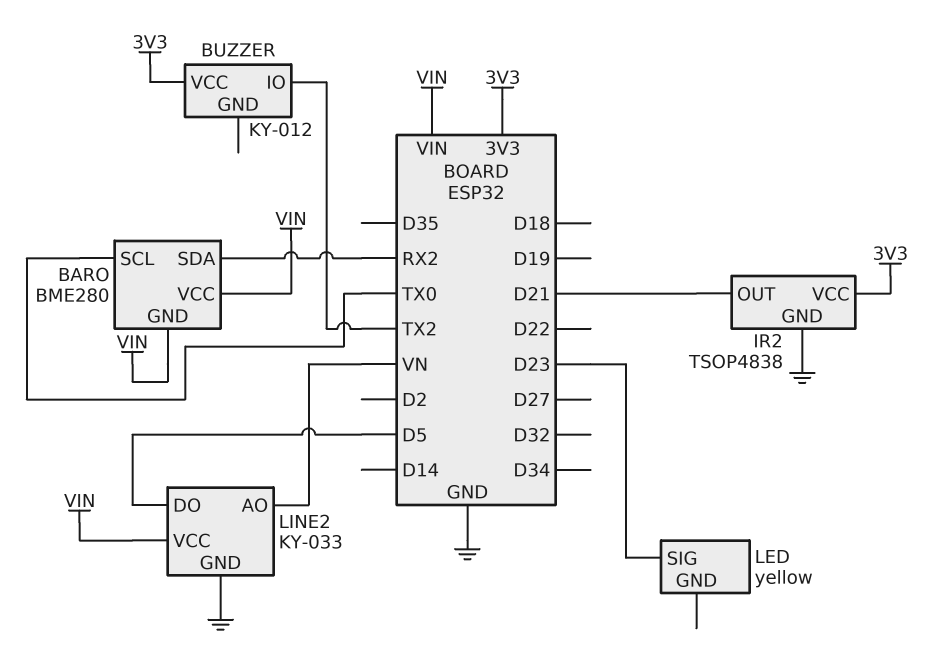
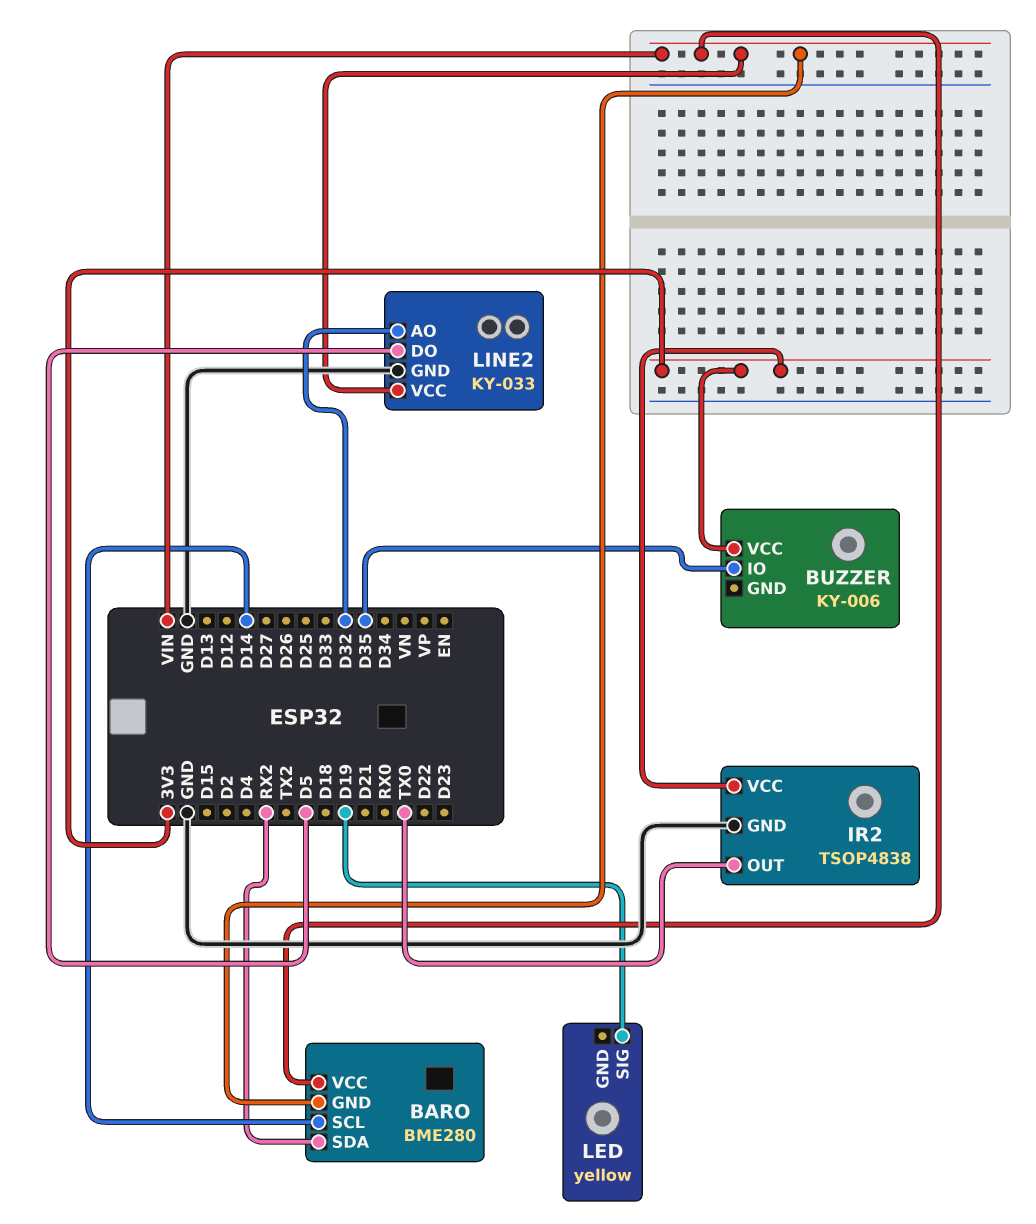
BARO pin SCL: TX0 -> D14
BUZZER: KY-012 -> KY-006
BUZZER pin IO: TX2 -> D35
IR2 pin OUT: D21 -> TX0
LED pin SIG: D23 -> D19
LINE2 pin AO: VN -> D32

